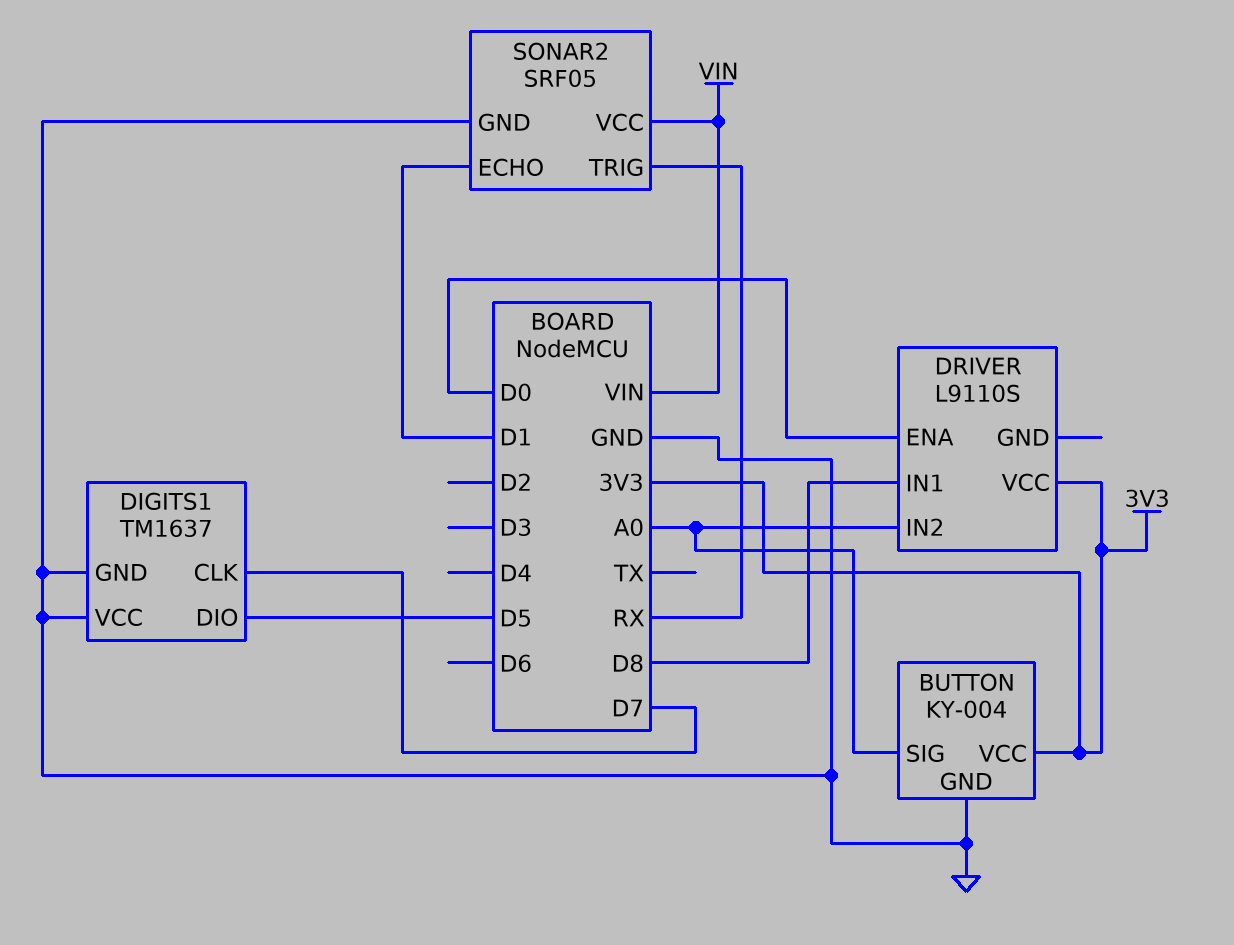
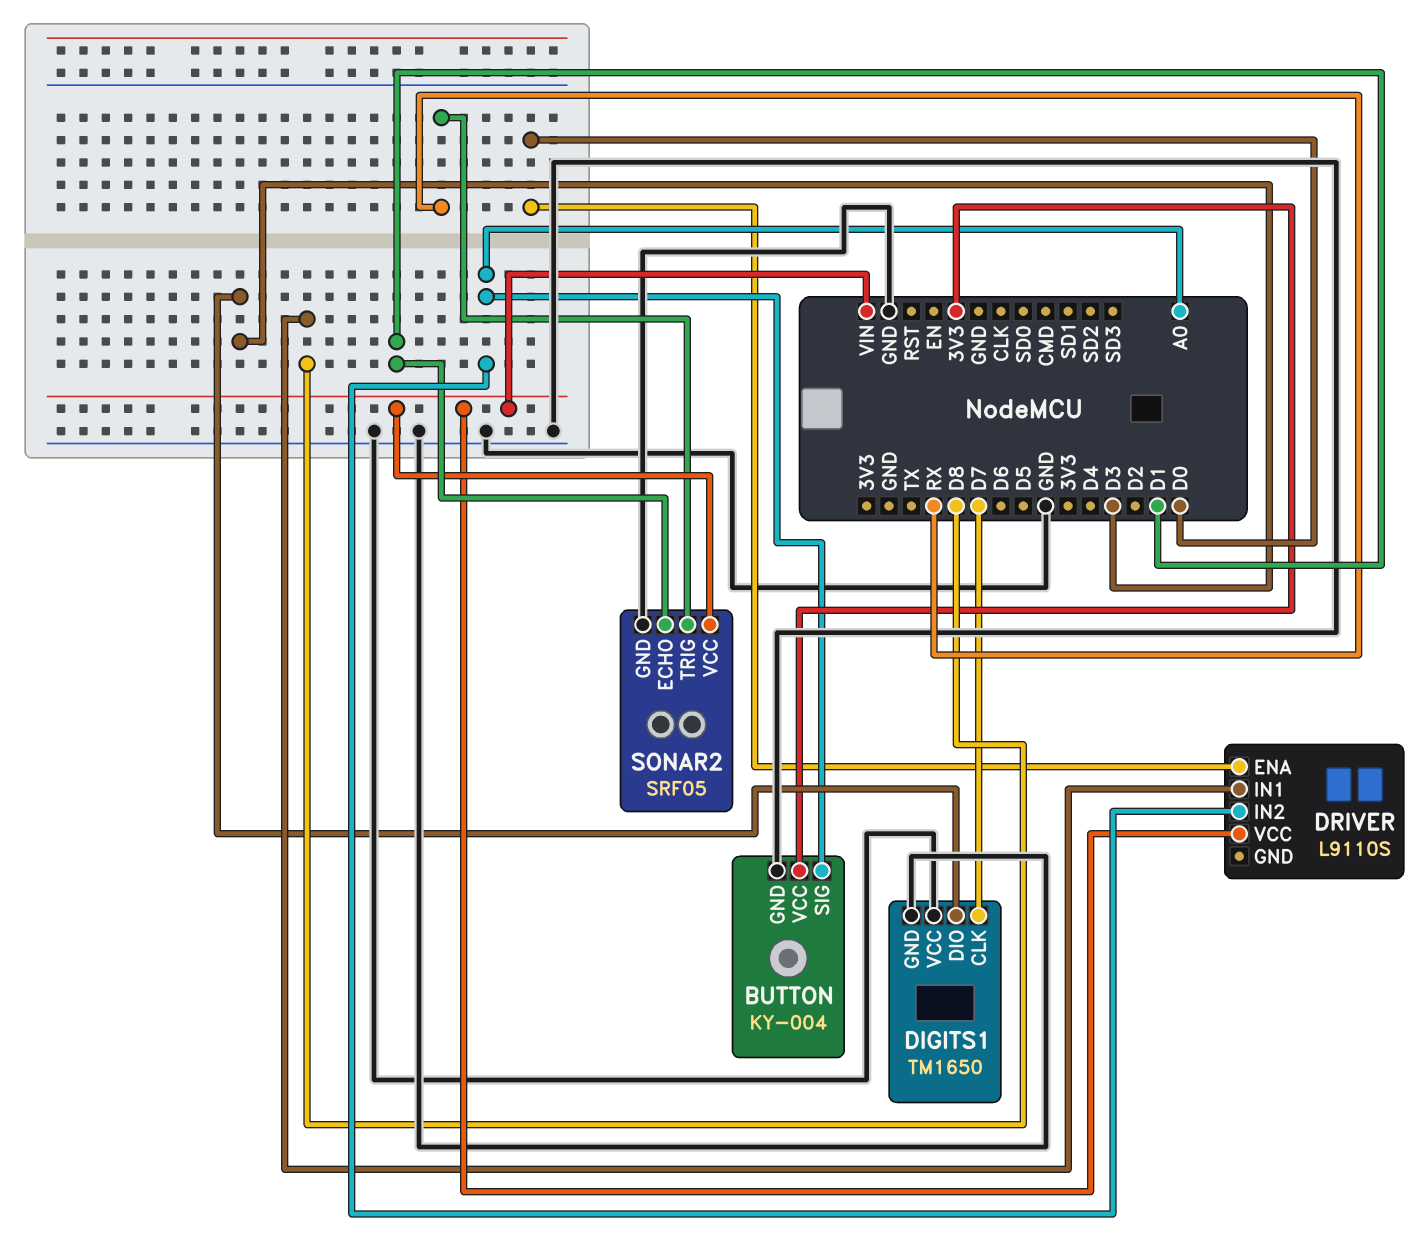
DIGITS1: TM1637 -> TM1650
DIGITS1 pin DIO: D5 -> D3
DRIVER pin VCC: 3V3 -> VIN

